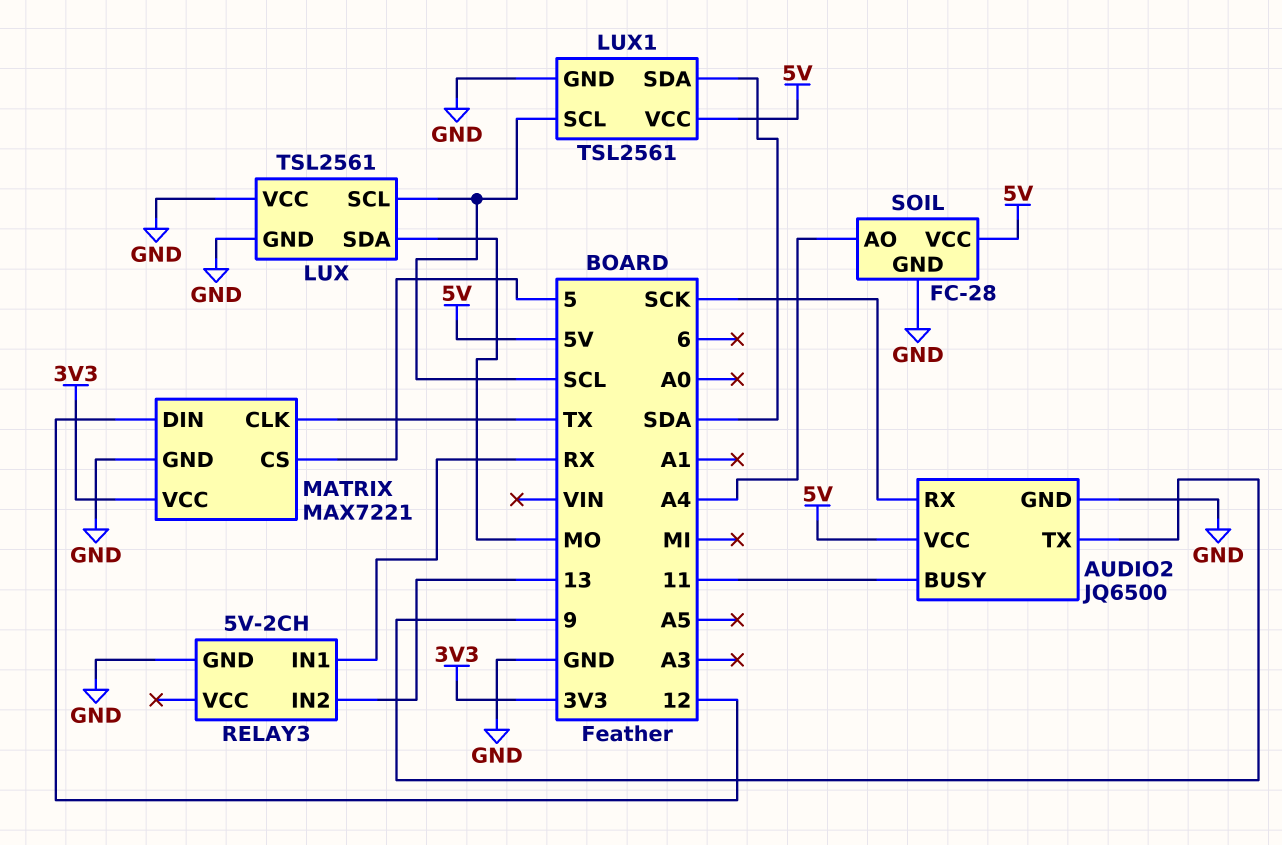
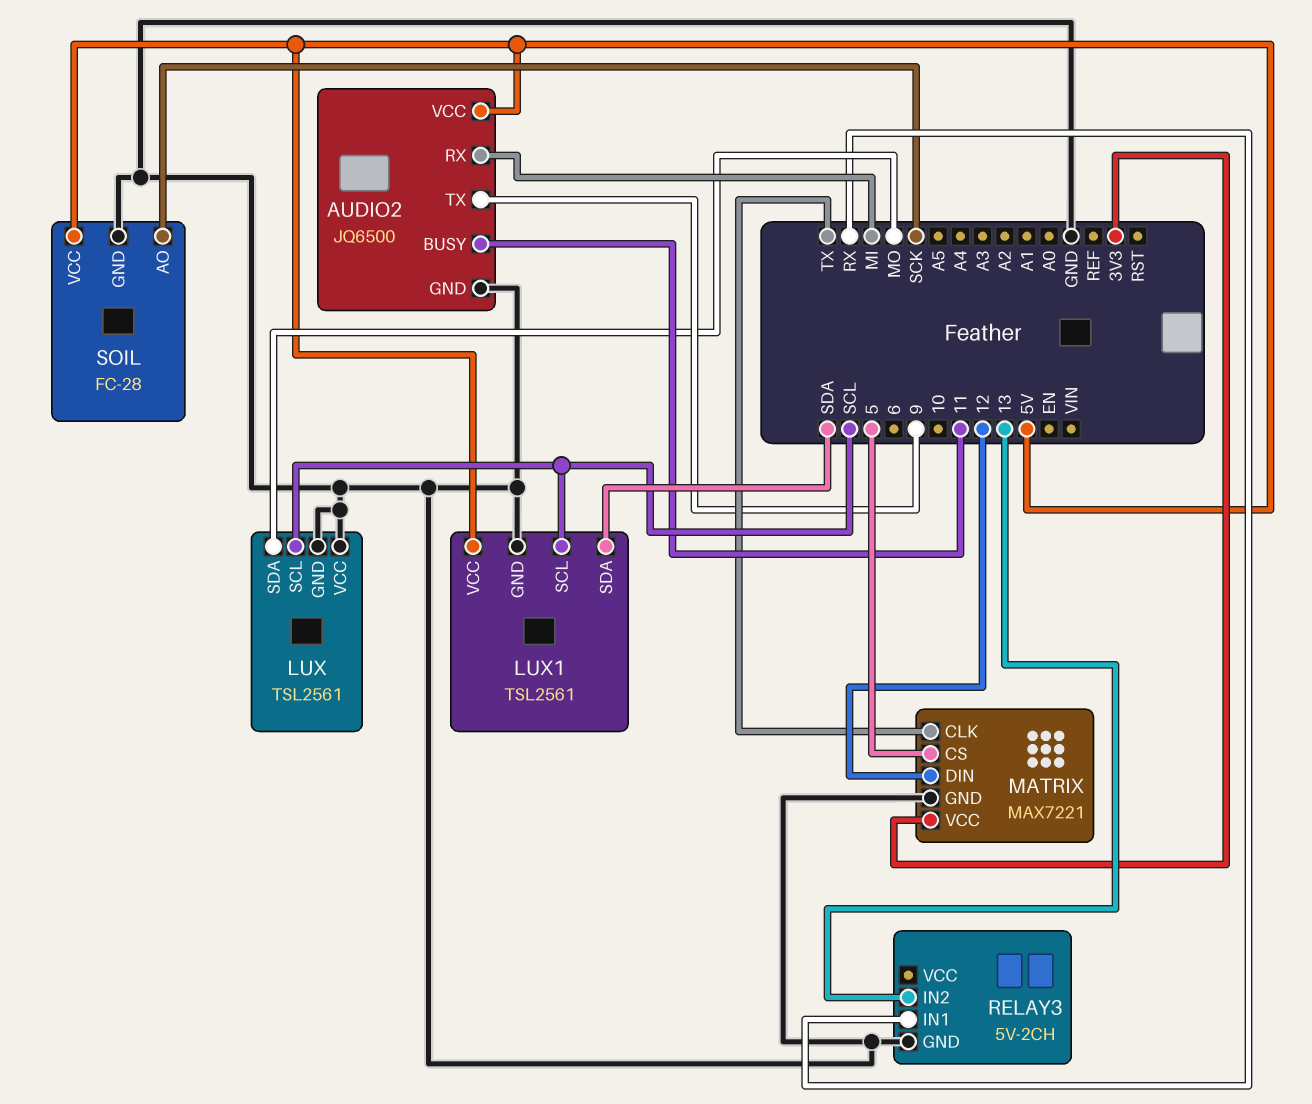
AUDIO2 pin RX: SCK -> MI
SOIL pin AO: A4 -> SCK

